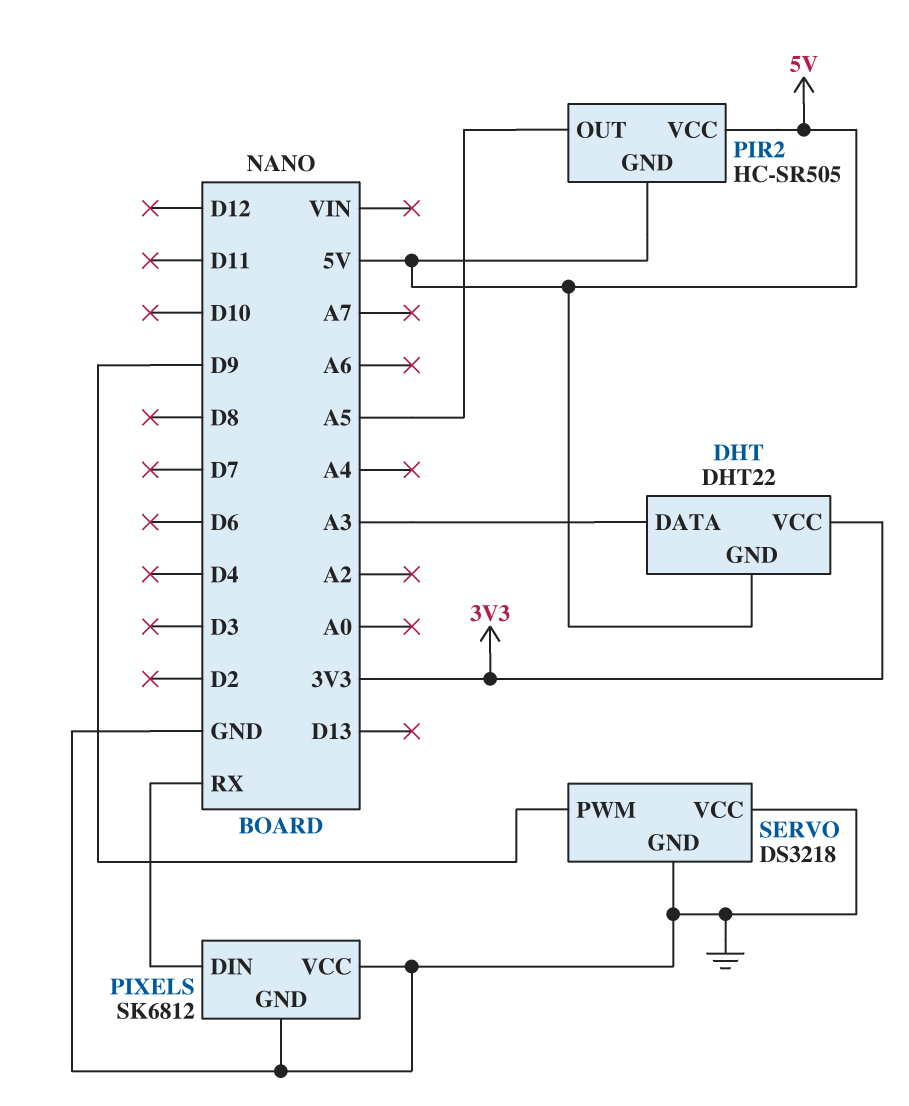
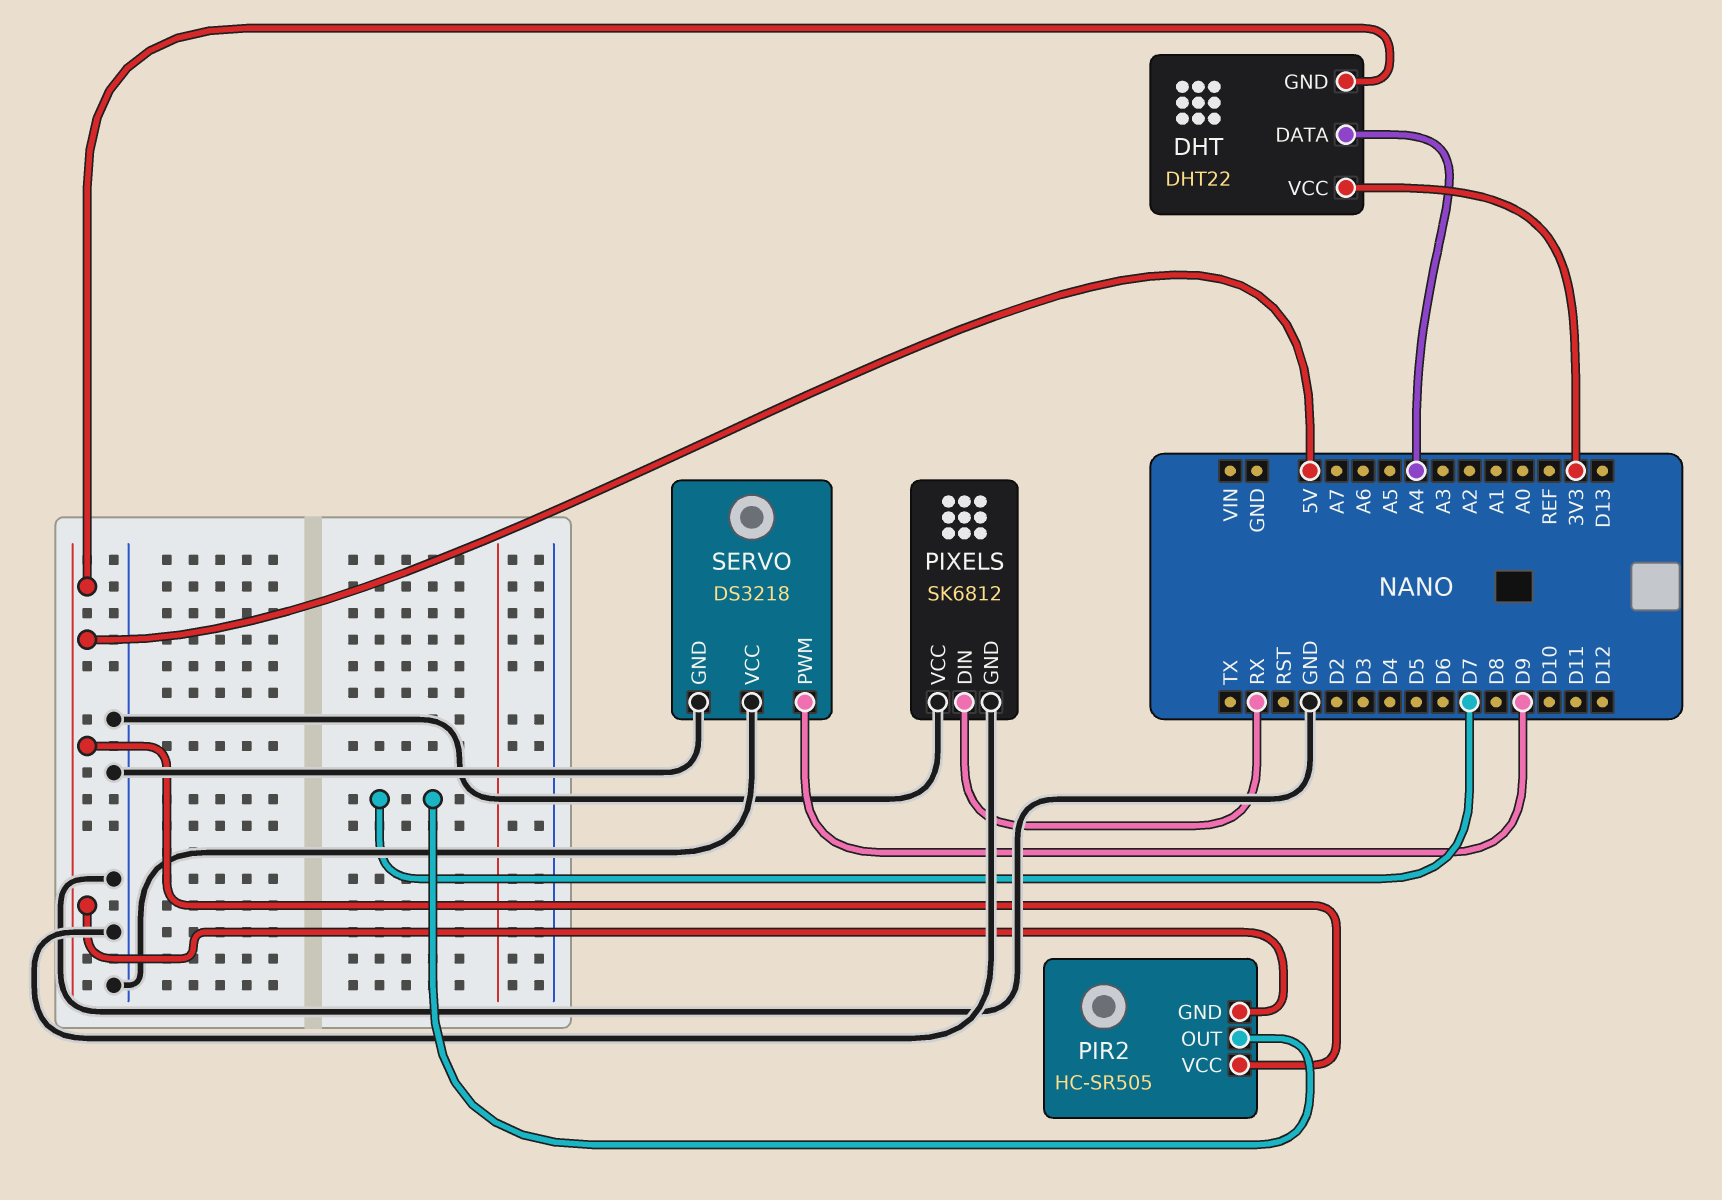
DHT pin DATA: A3 -> A4
PIR2 pin OUT: A5 -> D7

